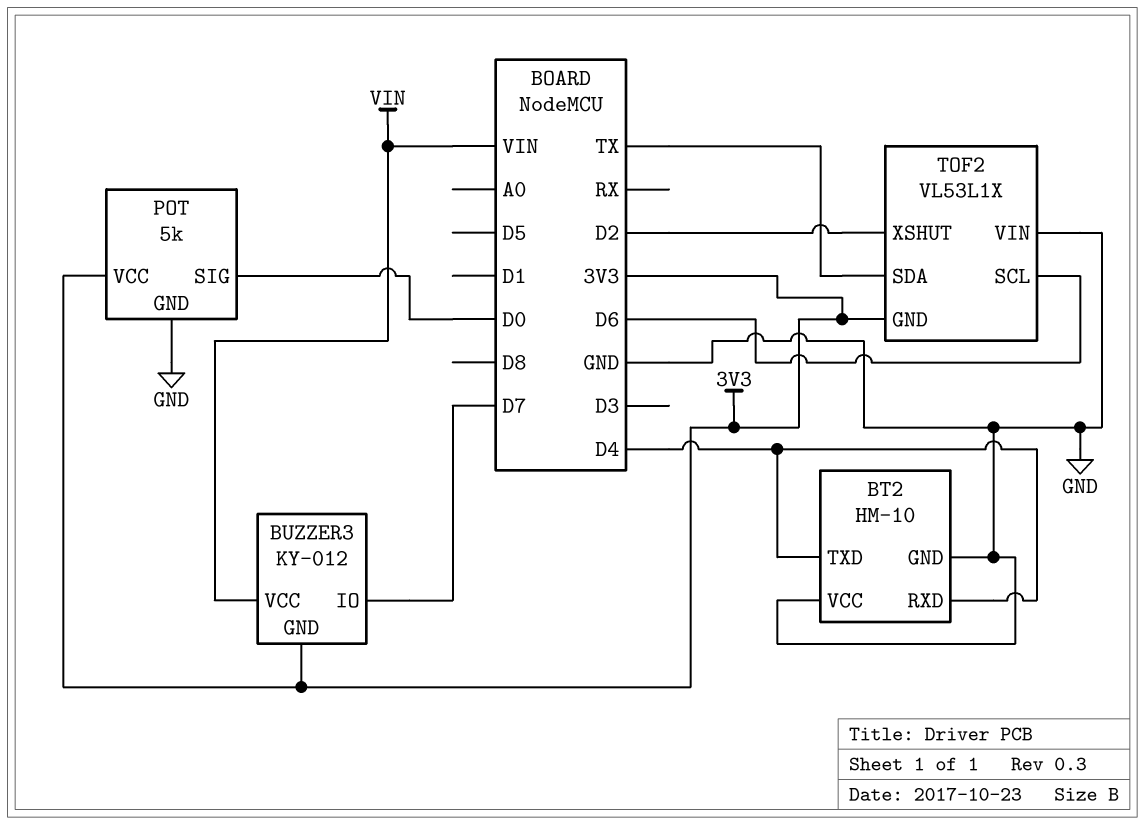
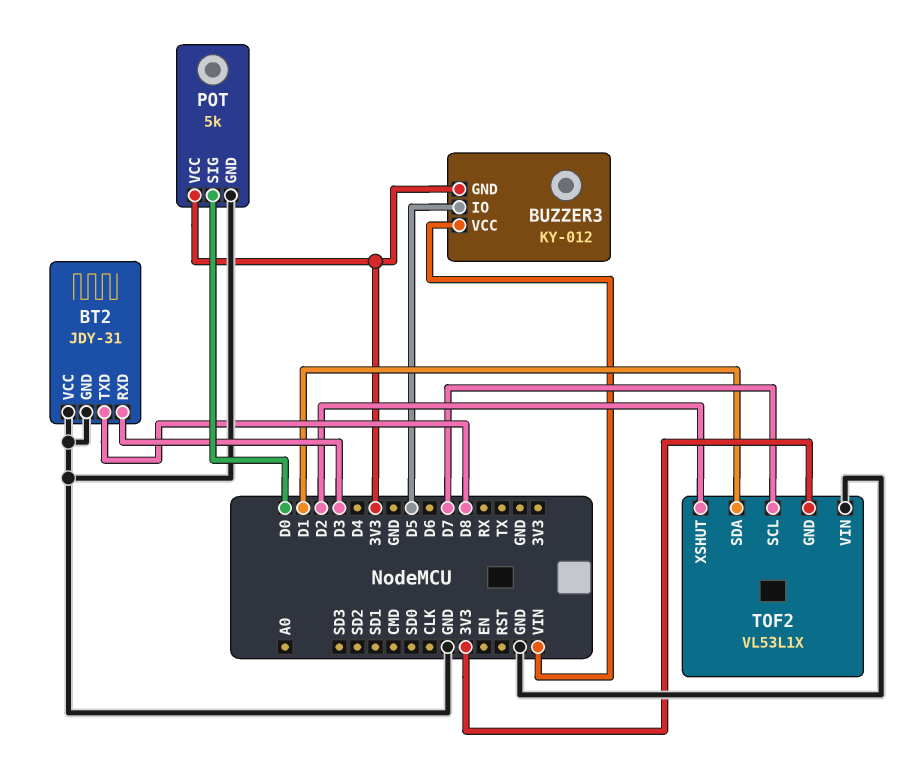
BT2: HM-10 -> JDY-31
BT2 pin RXD: D4 -> D3
BT2 pin TXD: D4 -> D8
BUZZER3 pin IO: D7 -> D5
TOF2 pin SCL: D6 -> D7
TOF2 pin SDA: TX -> D1

